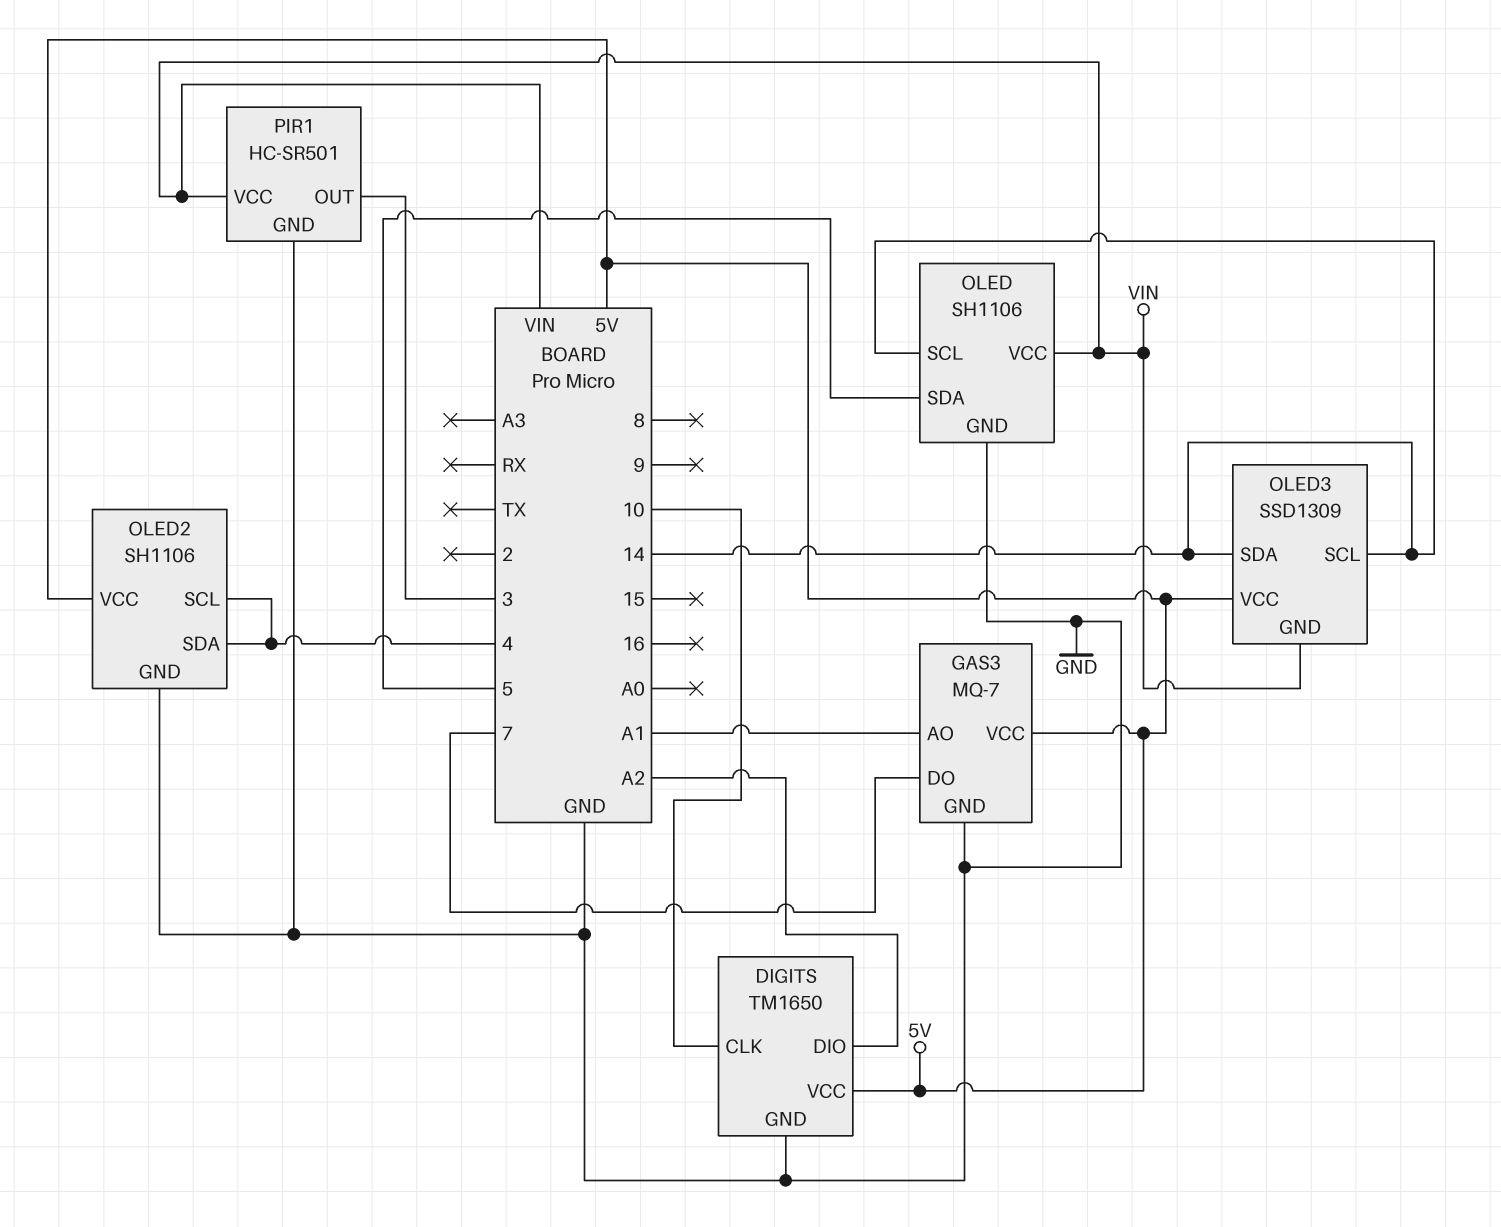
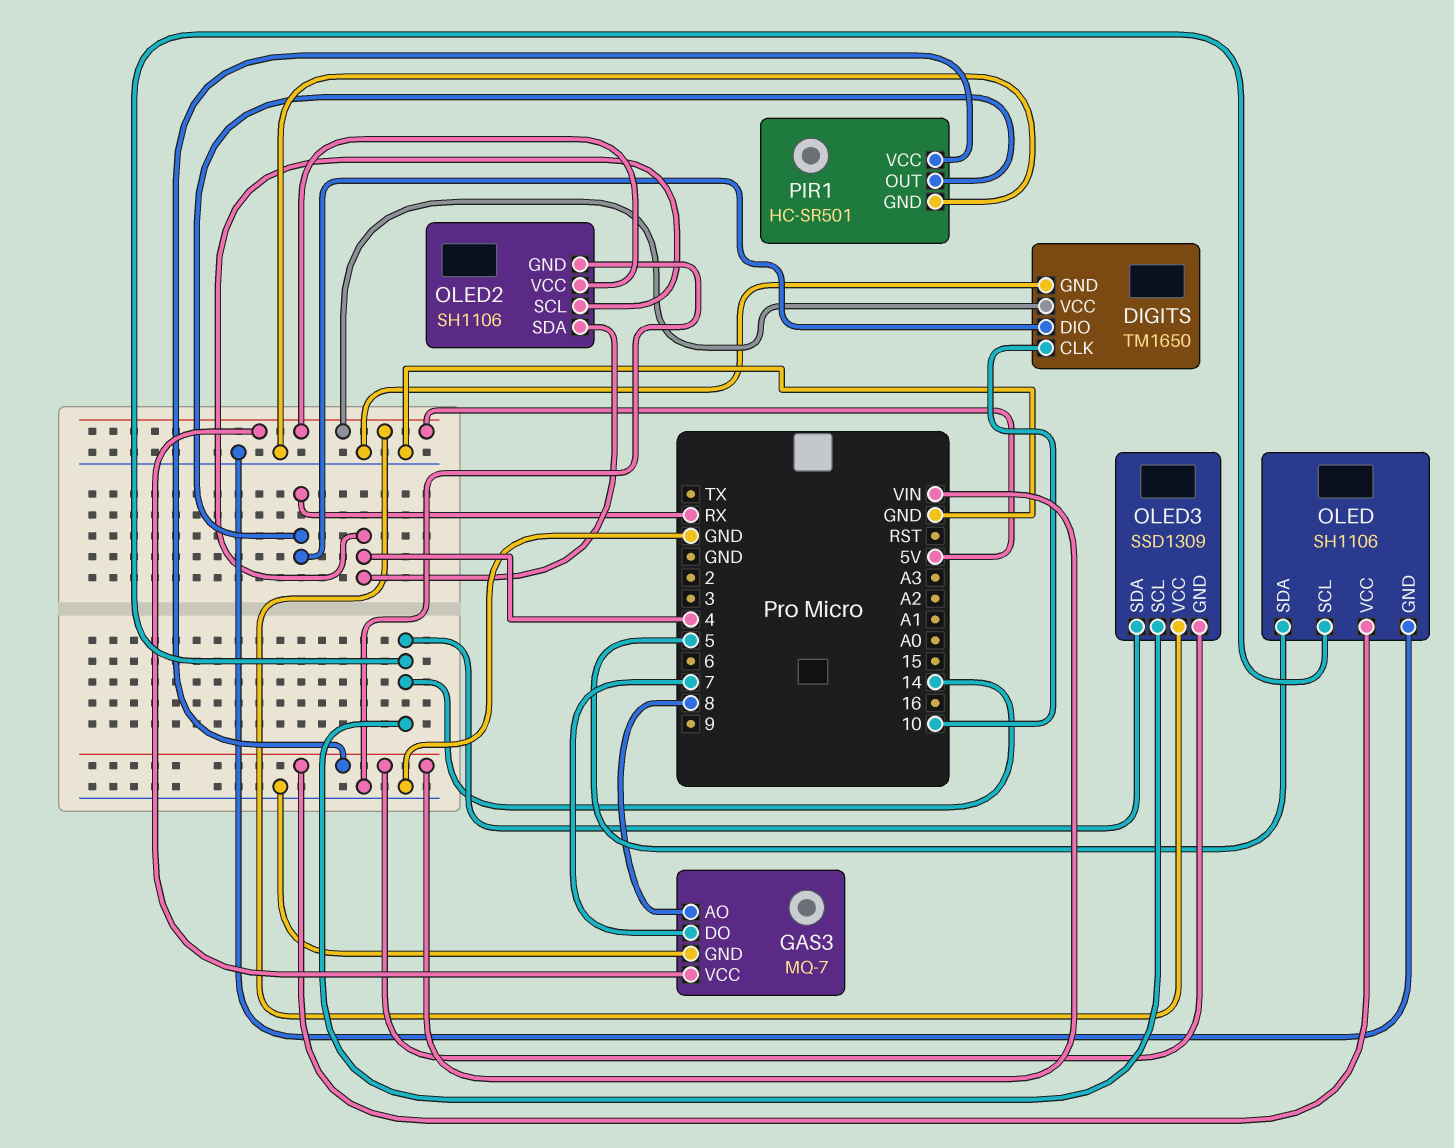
DIGITS pin DIO: A2 -> RX
GAS3 pin AO: A1 -> 8
PIR1 pin OUT: 3 -> RX

